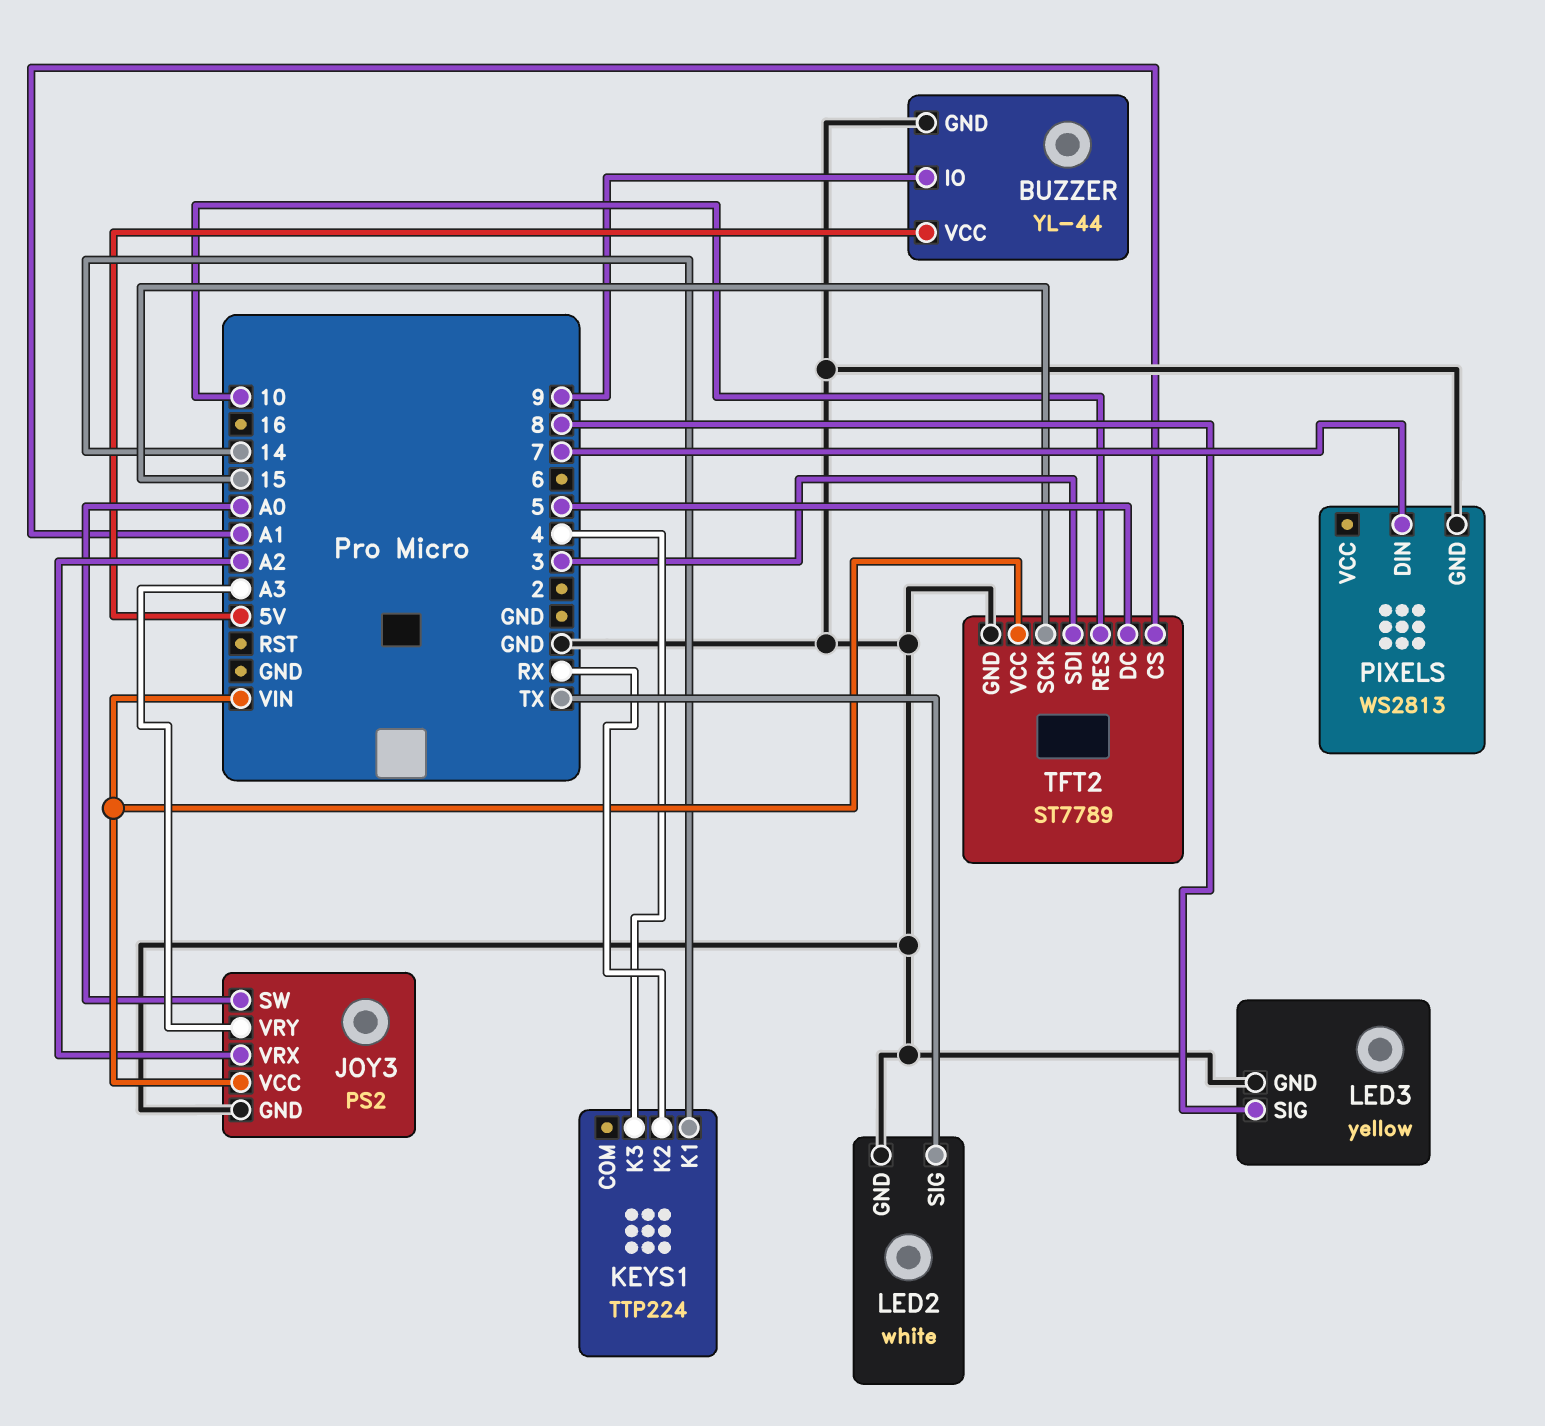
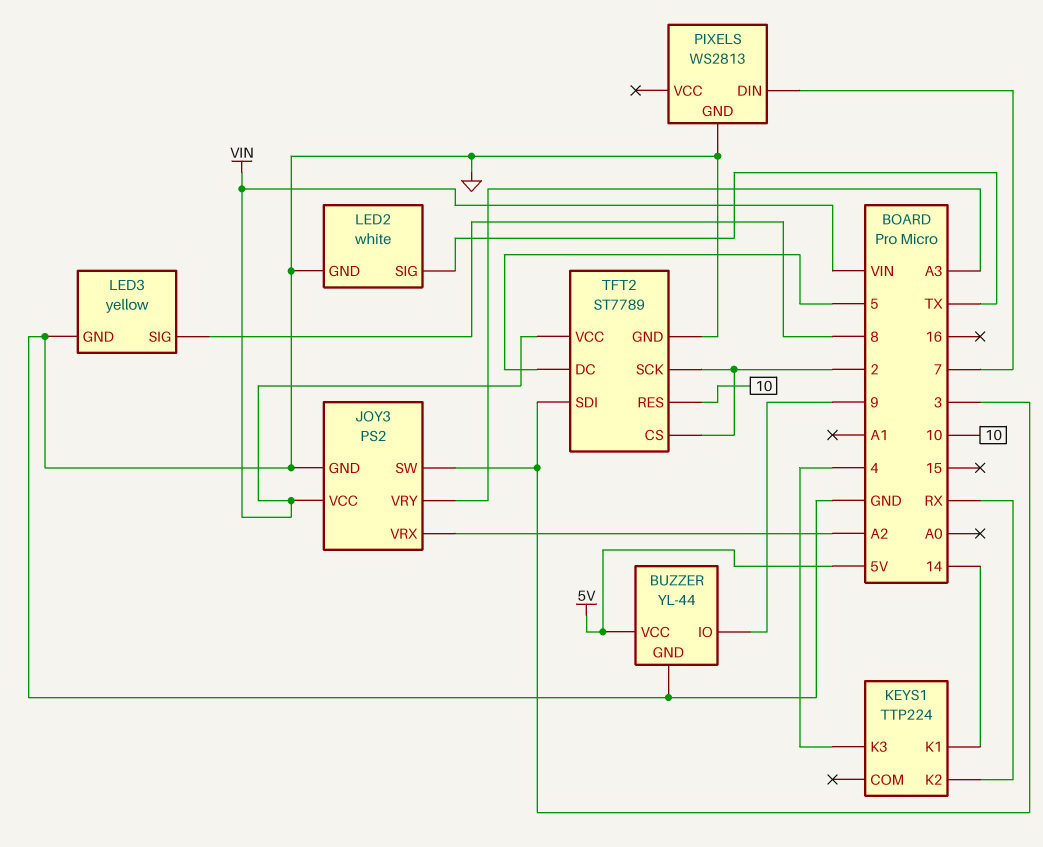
JOY3 pin SW: A0 -> 3
TFT2 pin CS: A1 -> 2
TFT2 pin SCK: 15 -> 2

